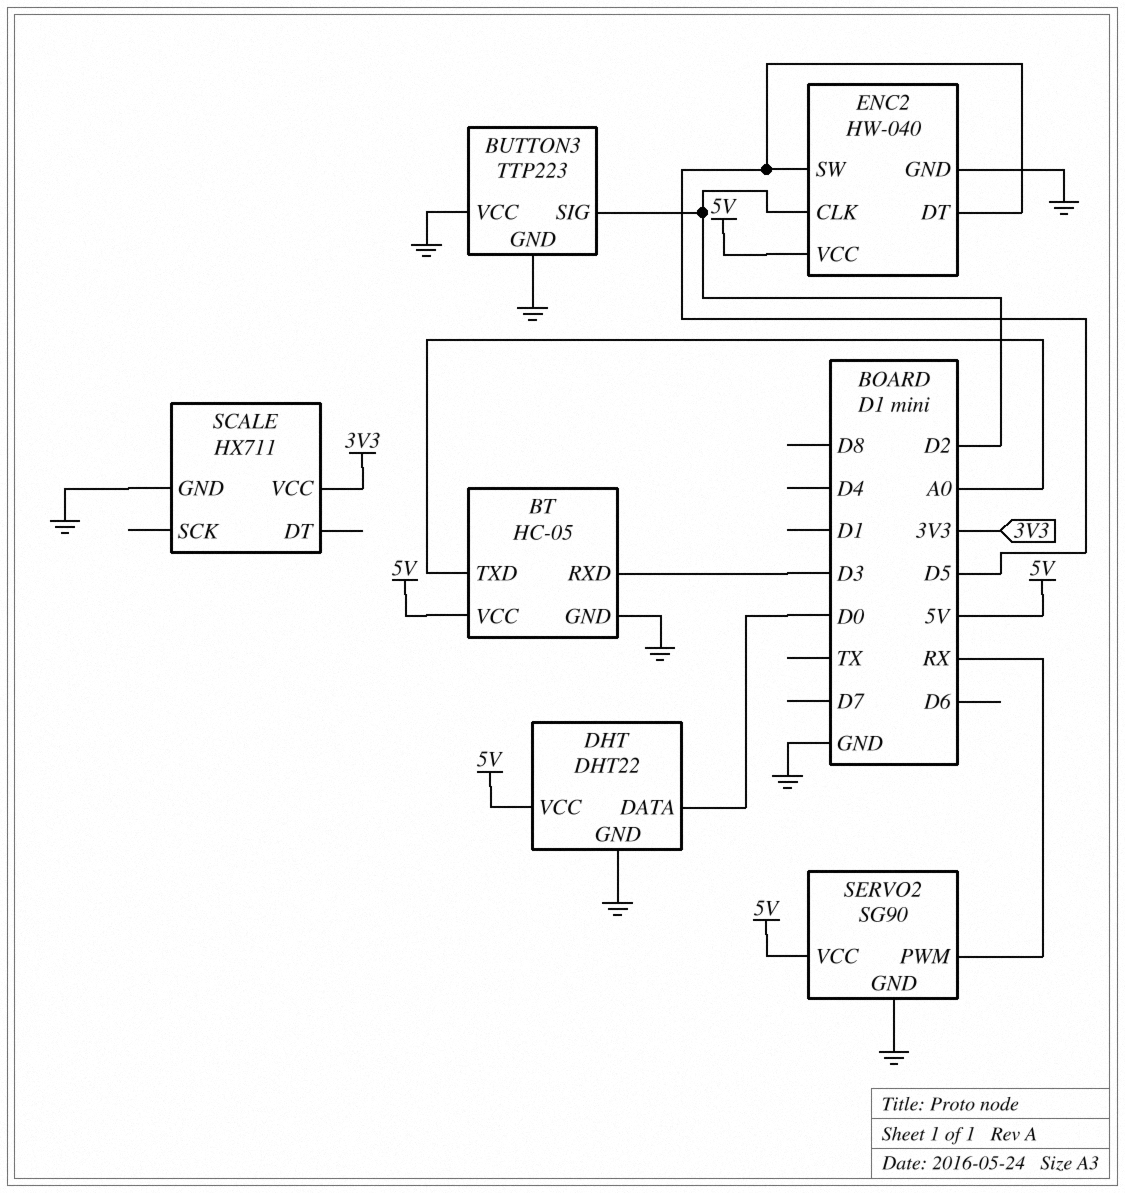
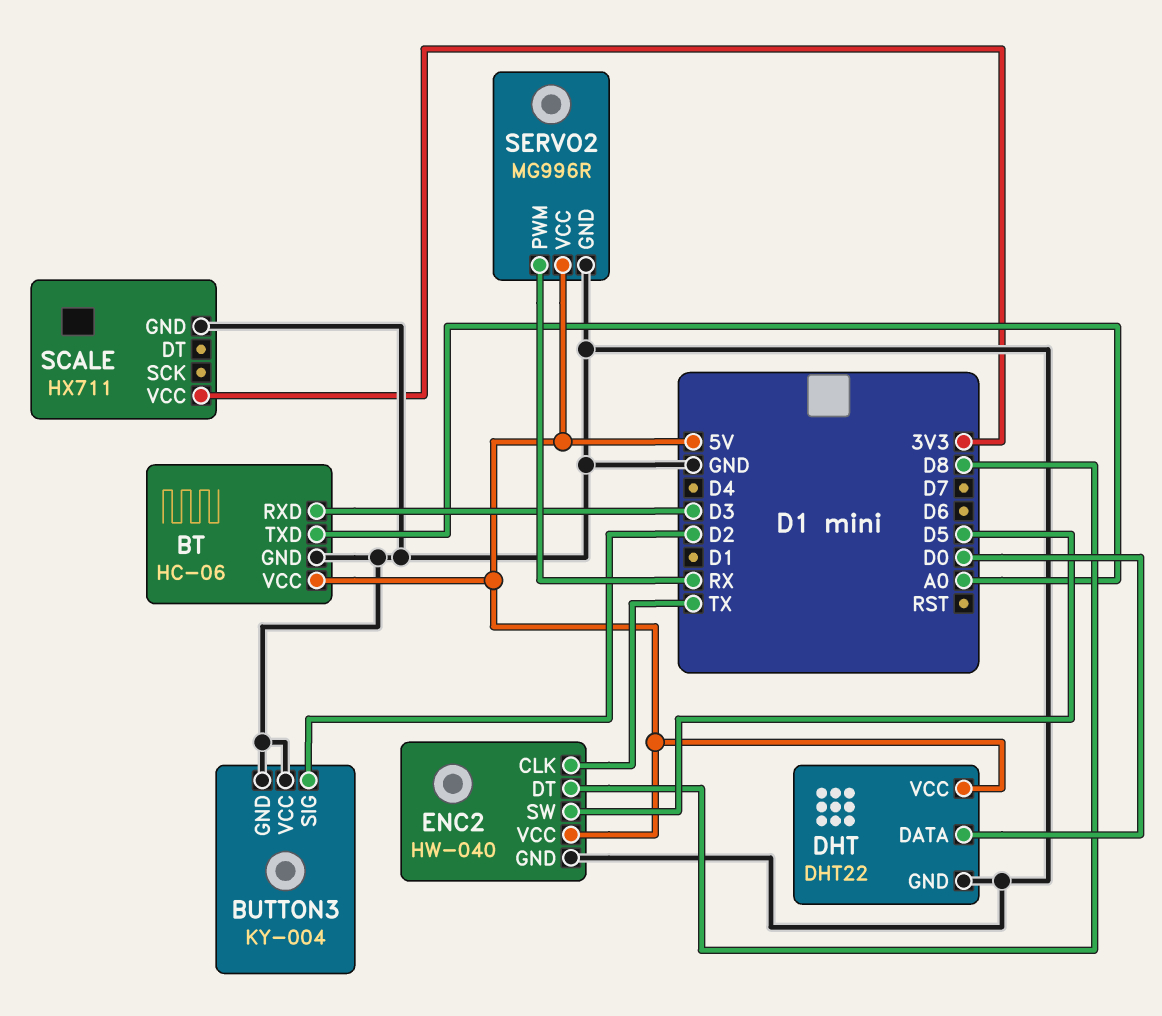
BT: HC-05 -> HC-06
BUTTON3: TTP223 -> KY-004
ENC2 pin CLK: D2 -> TX
ENC2 pin DT: D5 -> D8
SERVO2: SG90 -> MG996R

